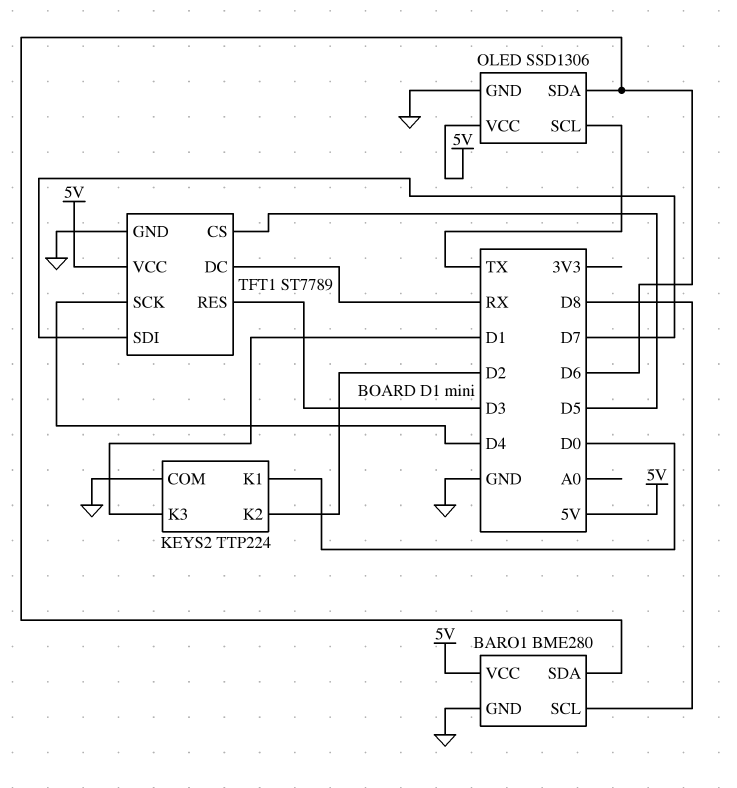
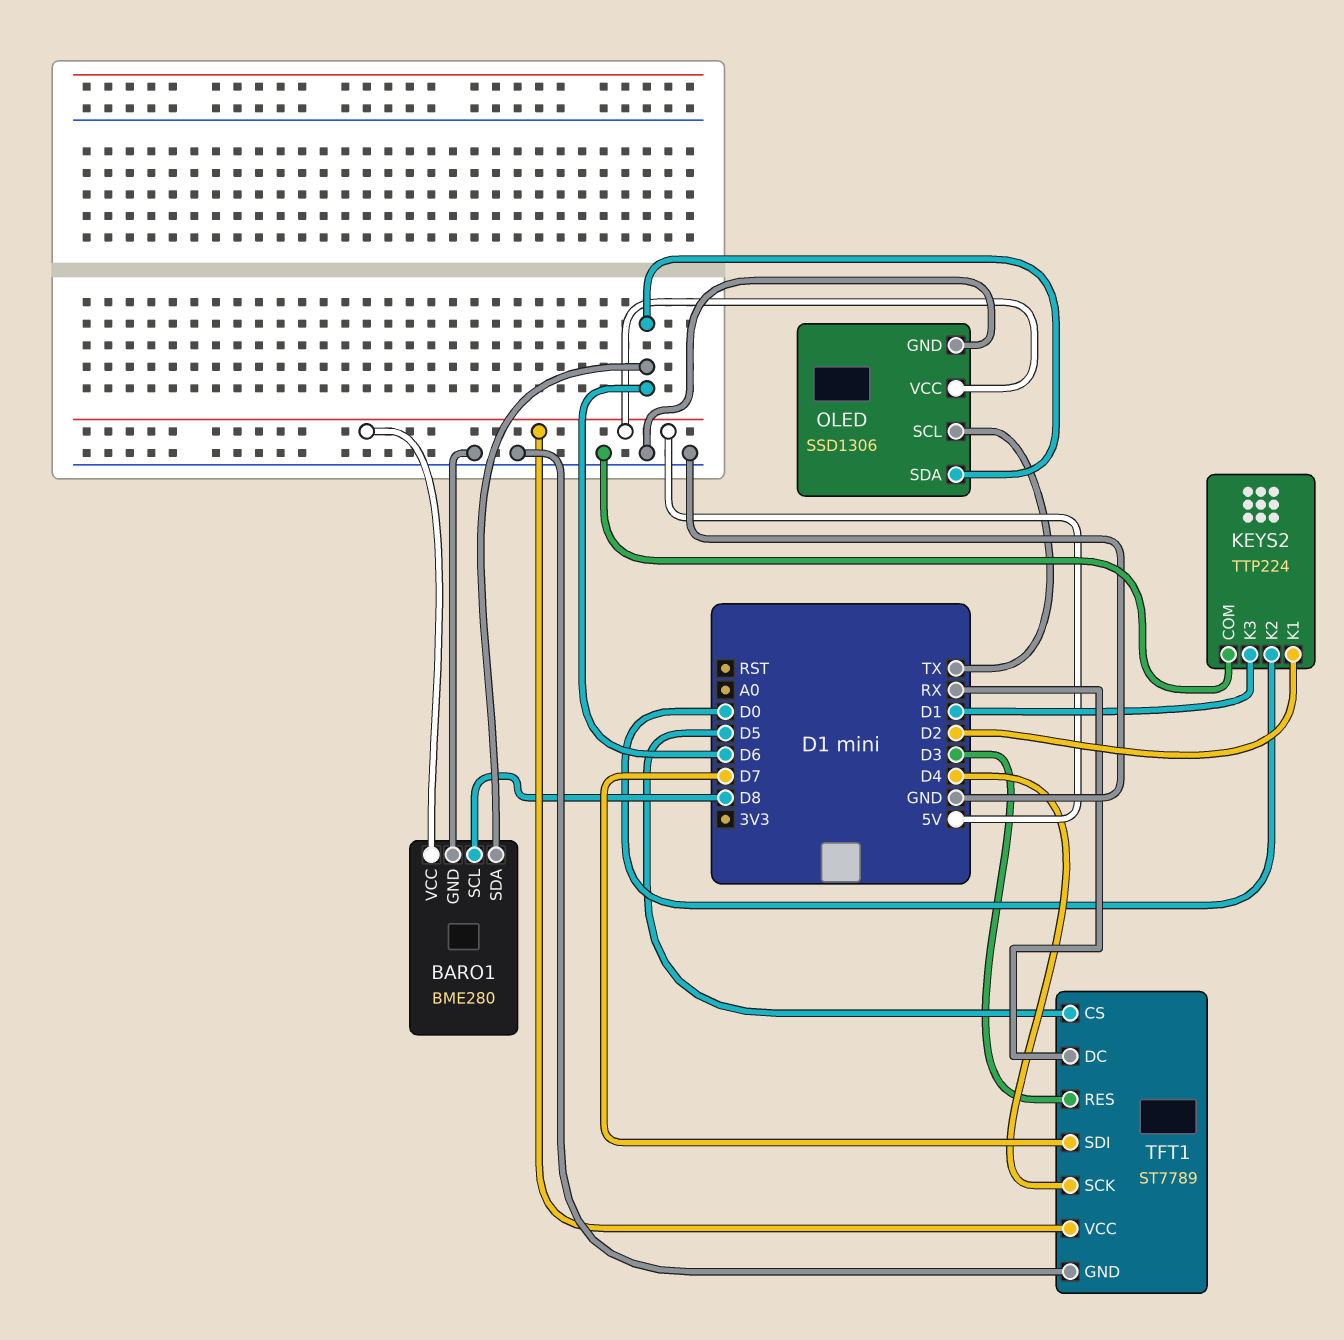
KEYS2 pin K1: D0 -> D2
KEYS2 pin K2: D2 -> D0

